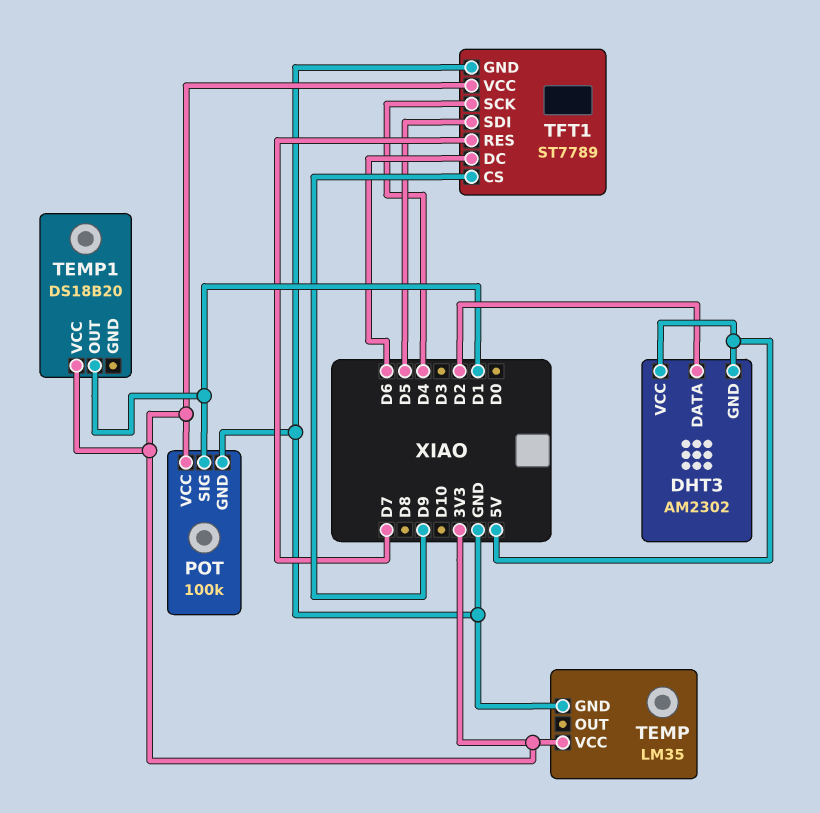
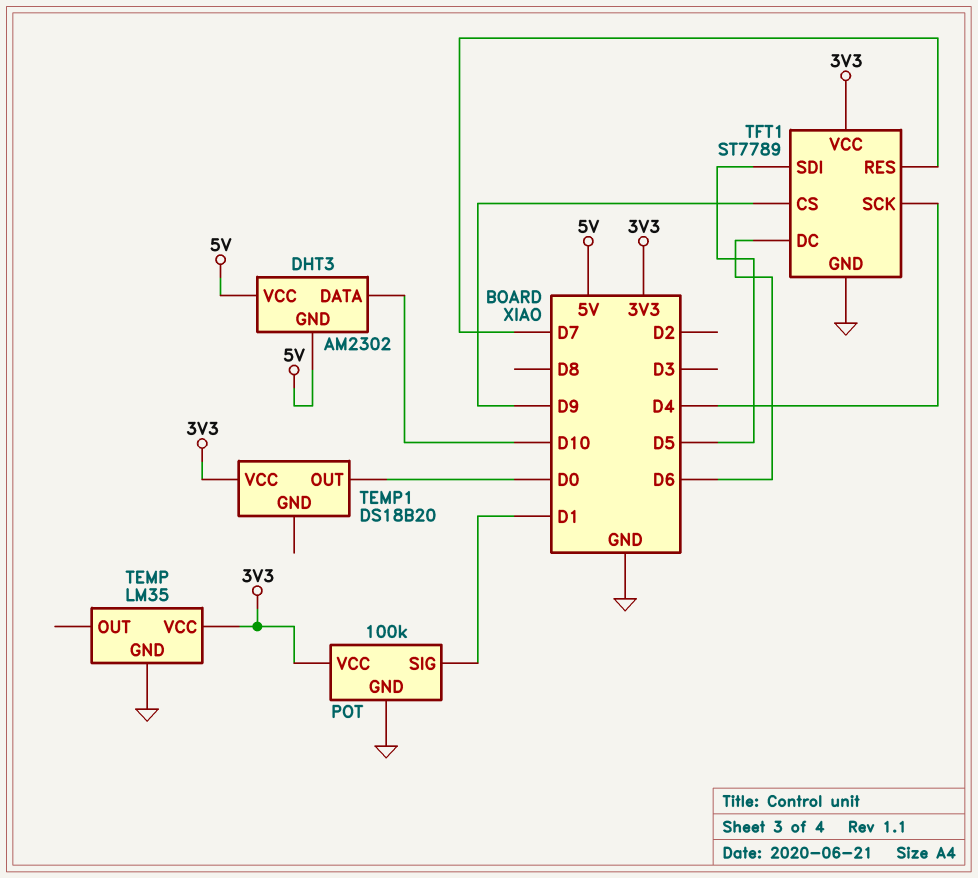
DHT3 pin DATA: D2 -> D10
TEMP1 pin OUT: D1 -> D0

